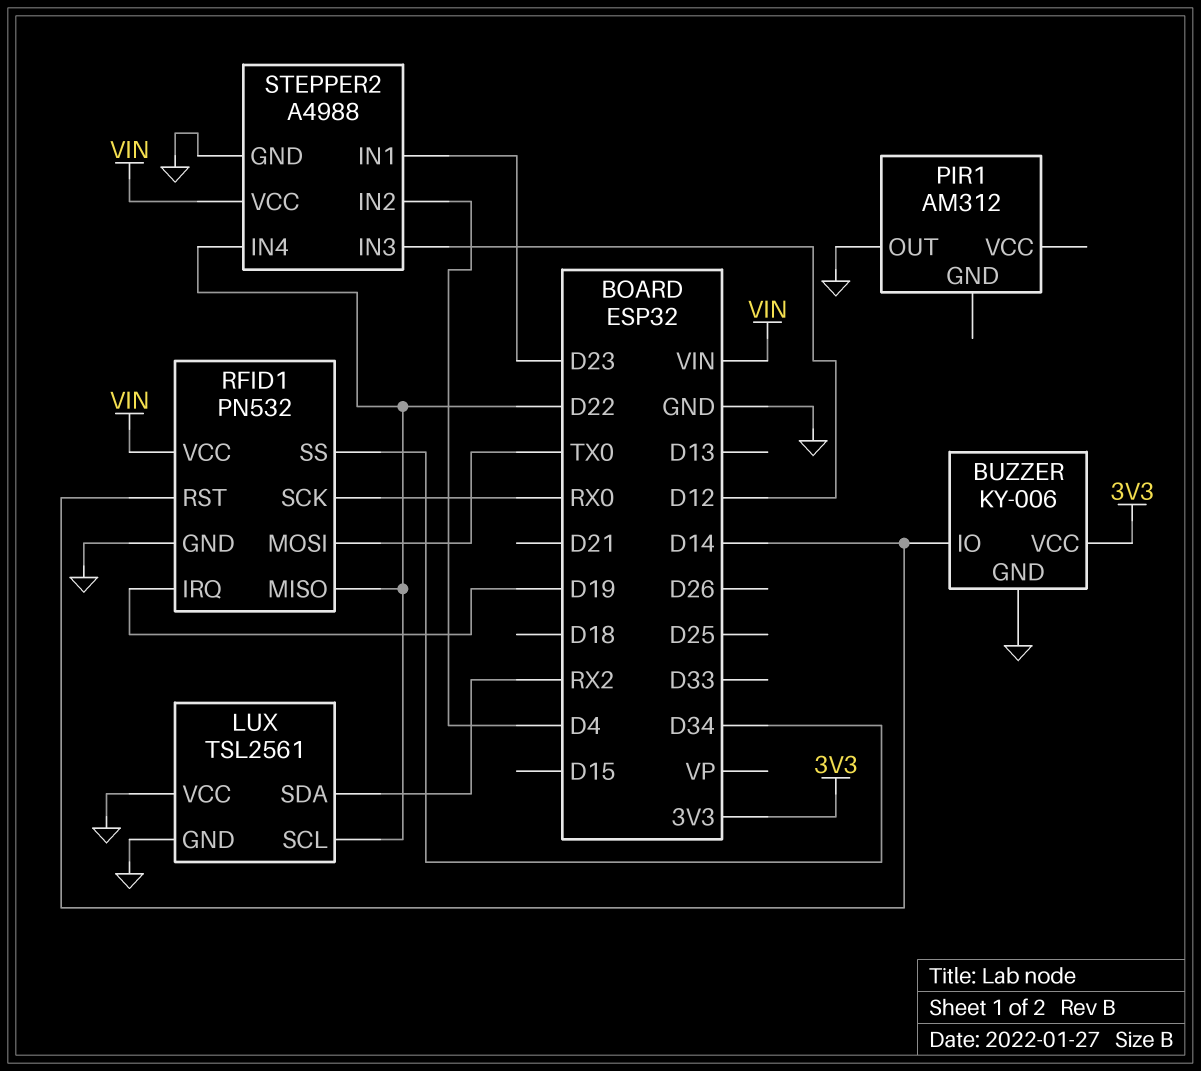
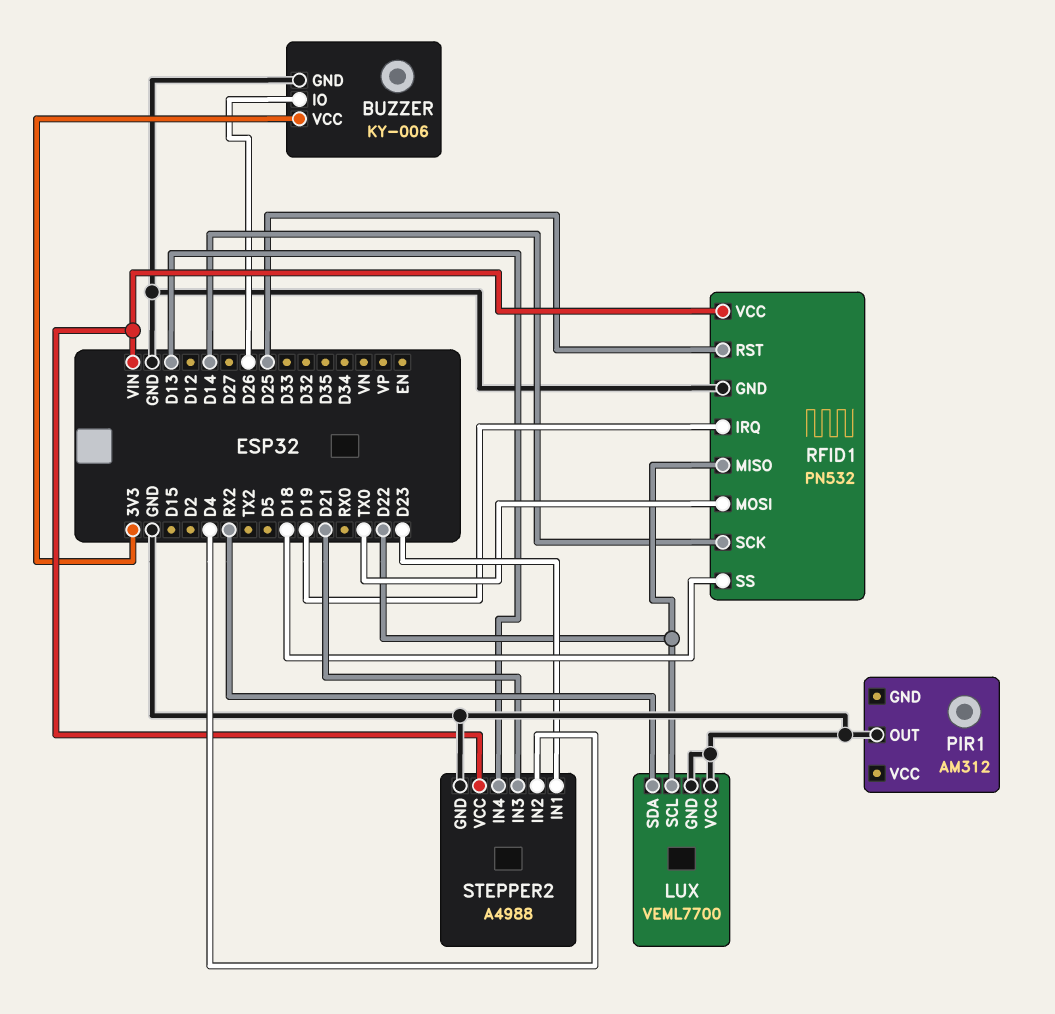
BUZZER pin IO: D14 -> D26
LUX: TSL2561 -> VEML7700
RFID1 pin RST: D14 -> D25
RFID1 pin SCK: RX0 -> D14
RFID1 pin SS: D34 -> D18
STEPPER2 pin IN3: D12 -> D21
STEPPER2 pin IN4: D22 -> D13

